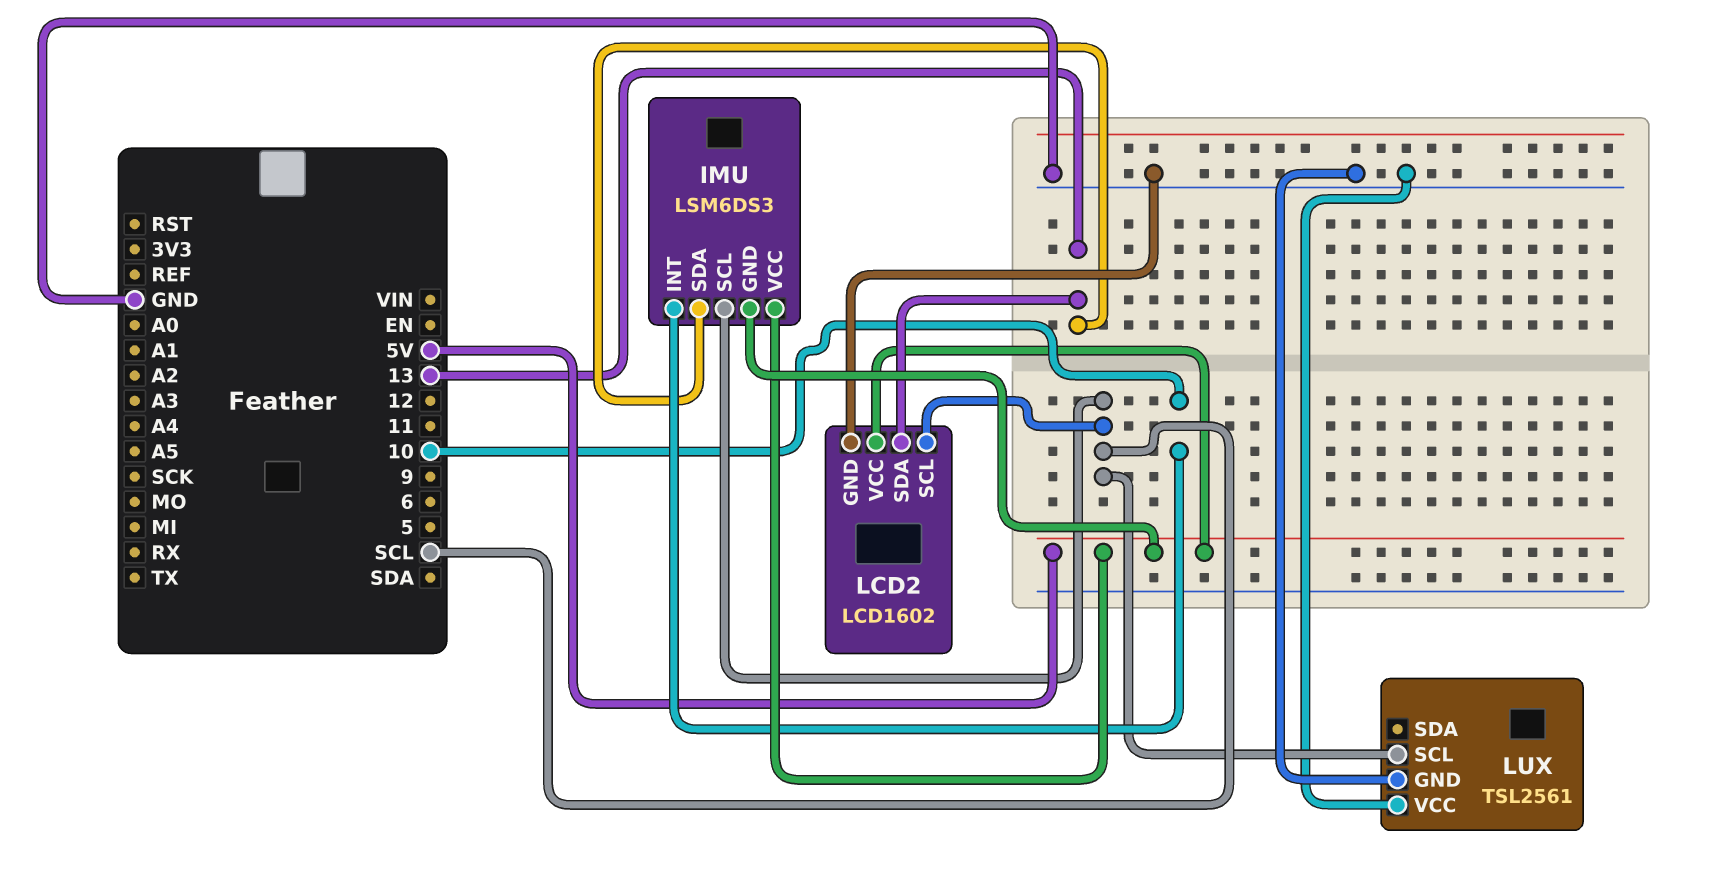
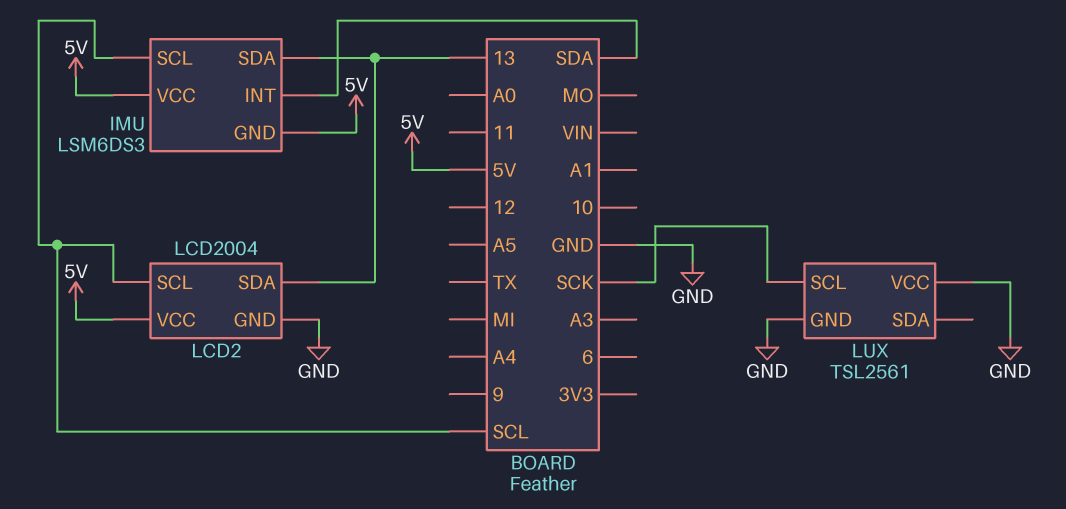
IMU pin INT: 10 -> SDA
LCD2: LCD1602 -> LCD2004
LUX pin SCL: SCL -> SCK

